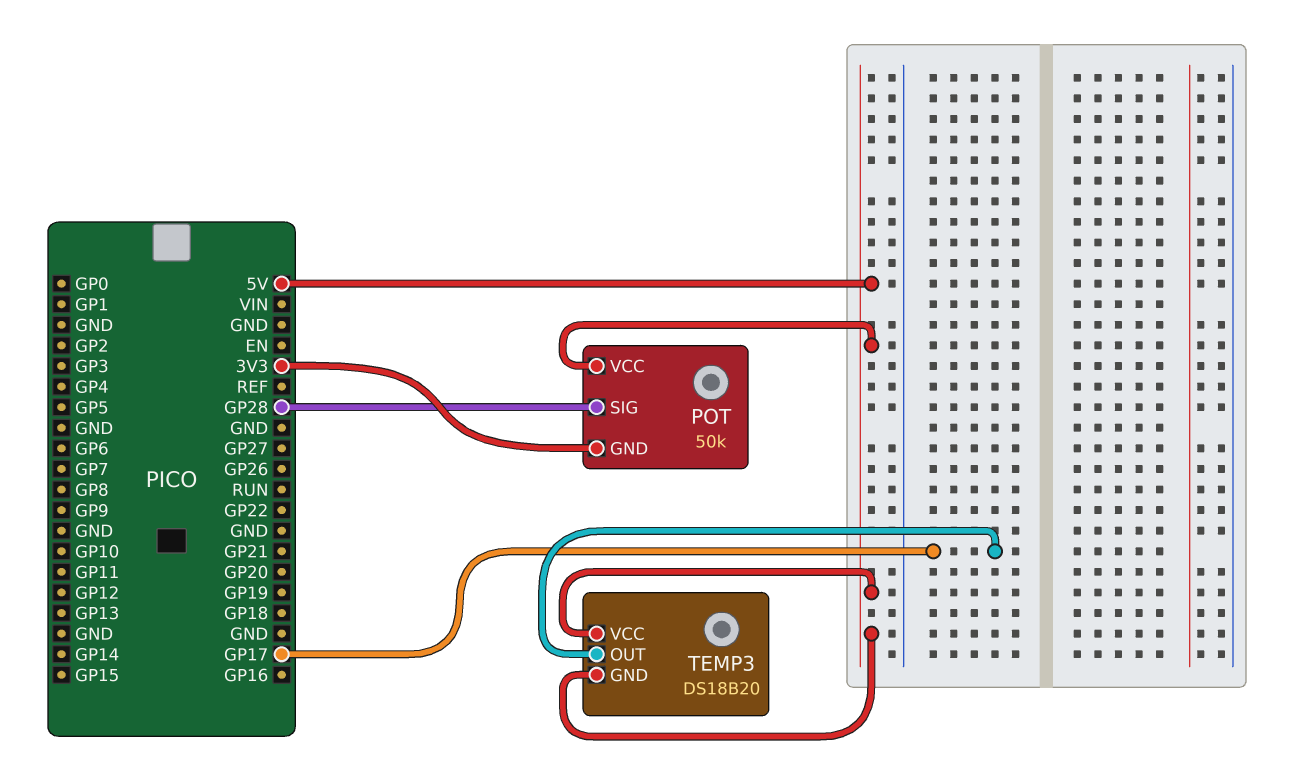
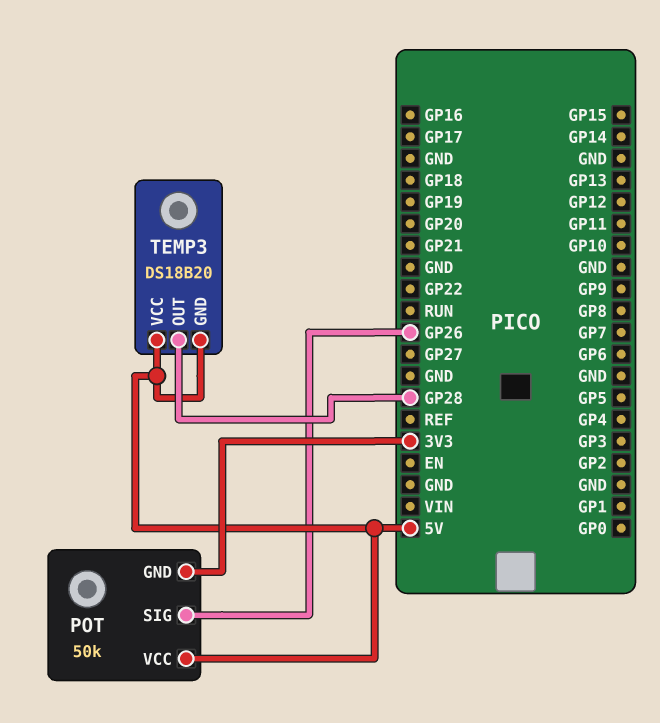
POT pin SIG: GP28 -> GP26
TEMP3 pin OUT: GP17 -> GP28

